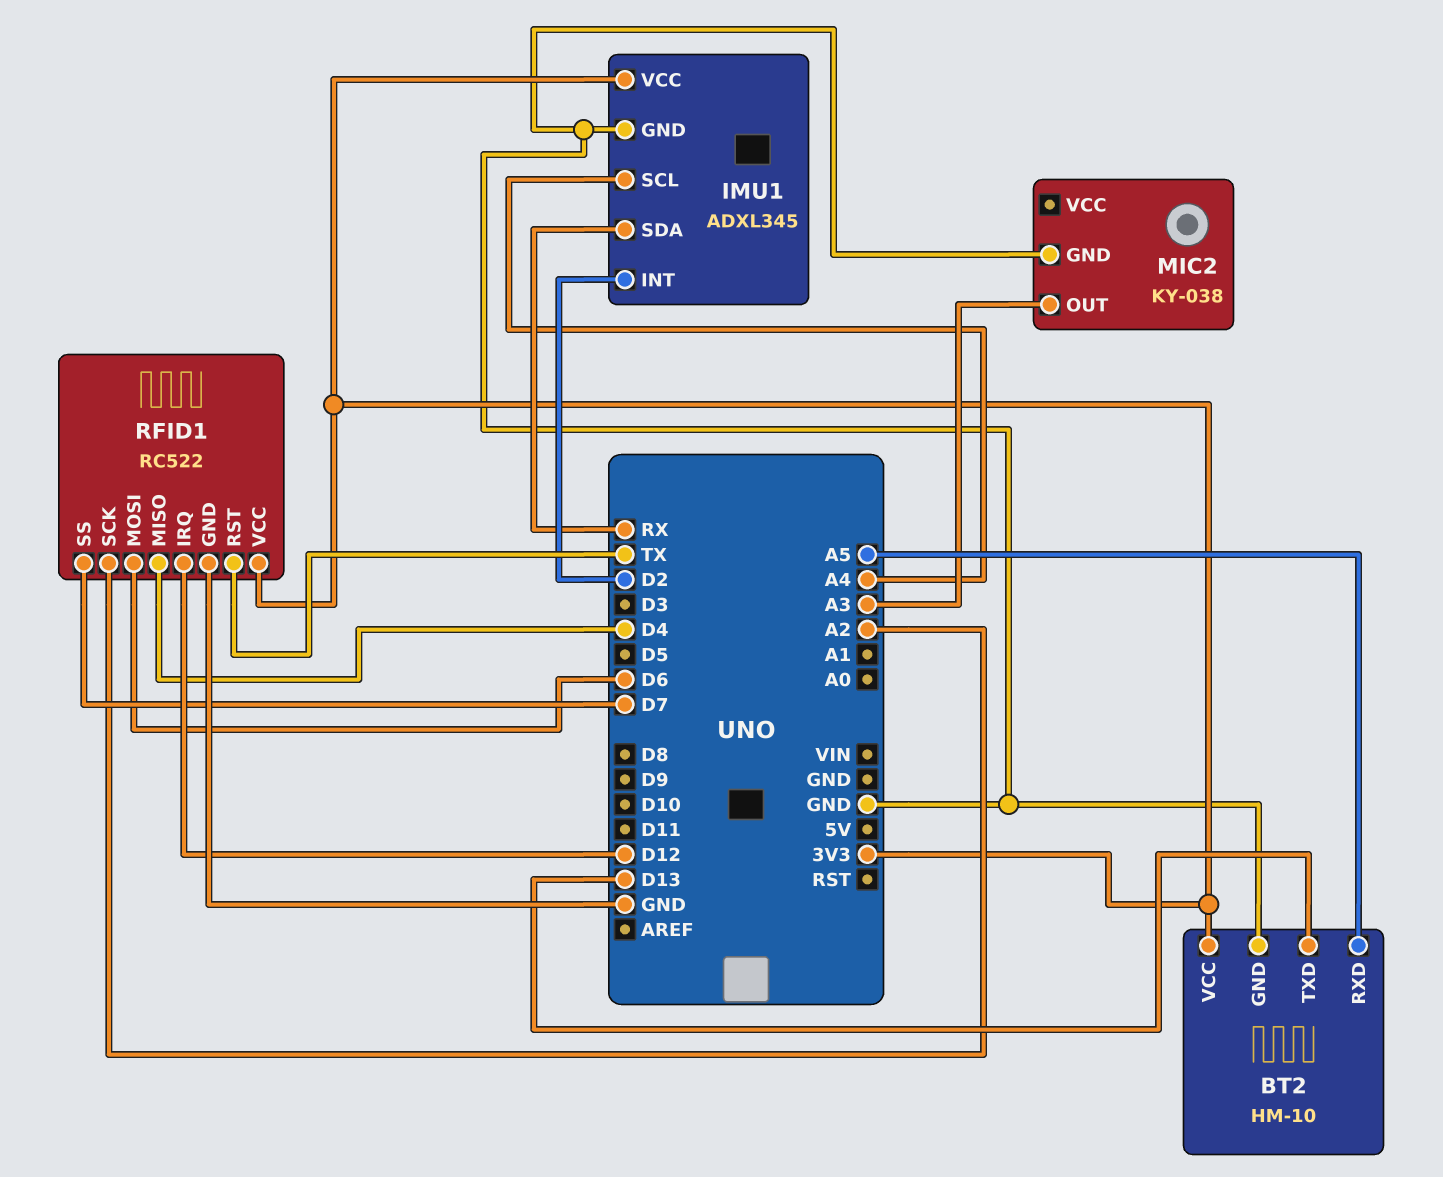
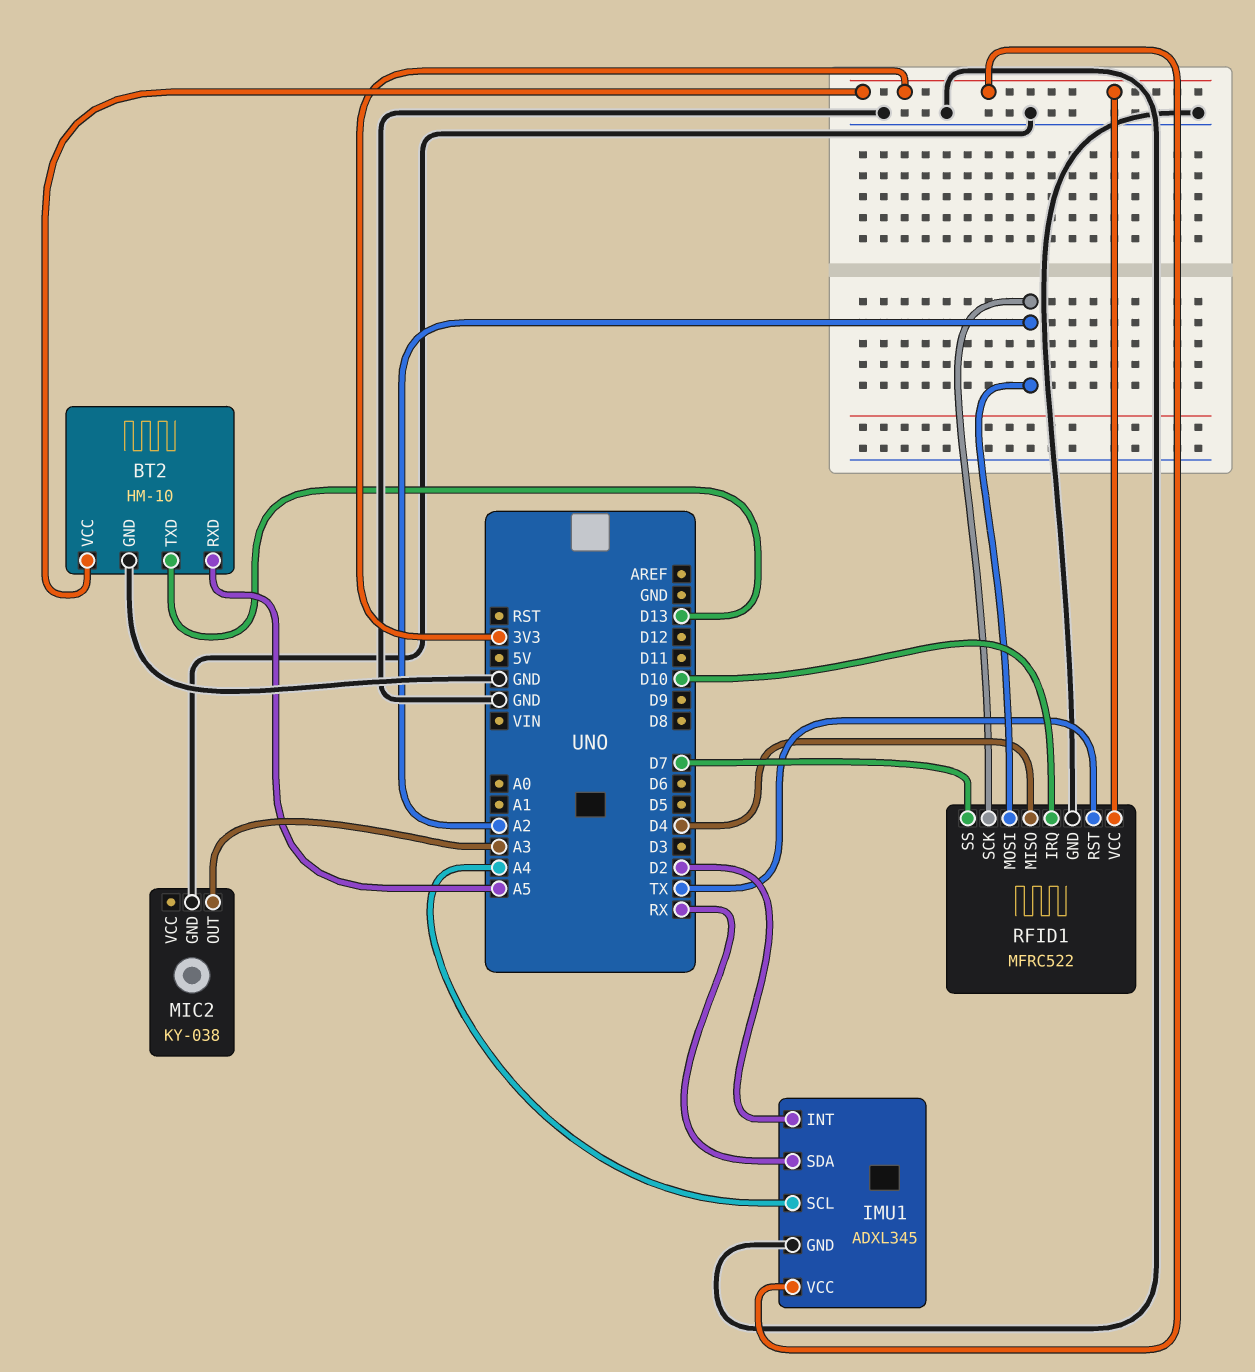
RFID1: RC522 -> MFRC522
RFID1 pin IRQ: D12 -> D10
RFID1 pin MOSI: D6 -> A2

